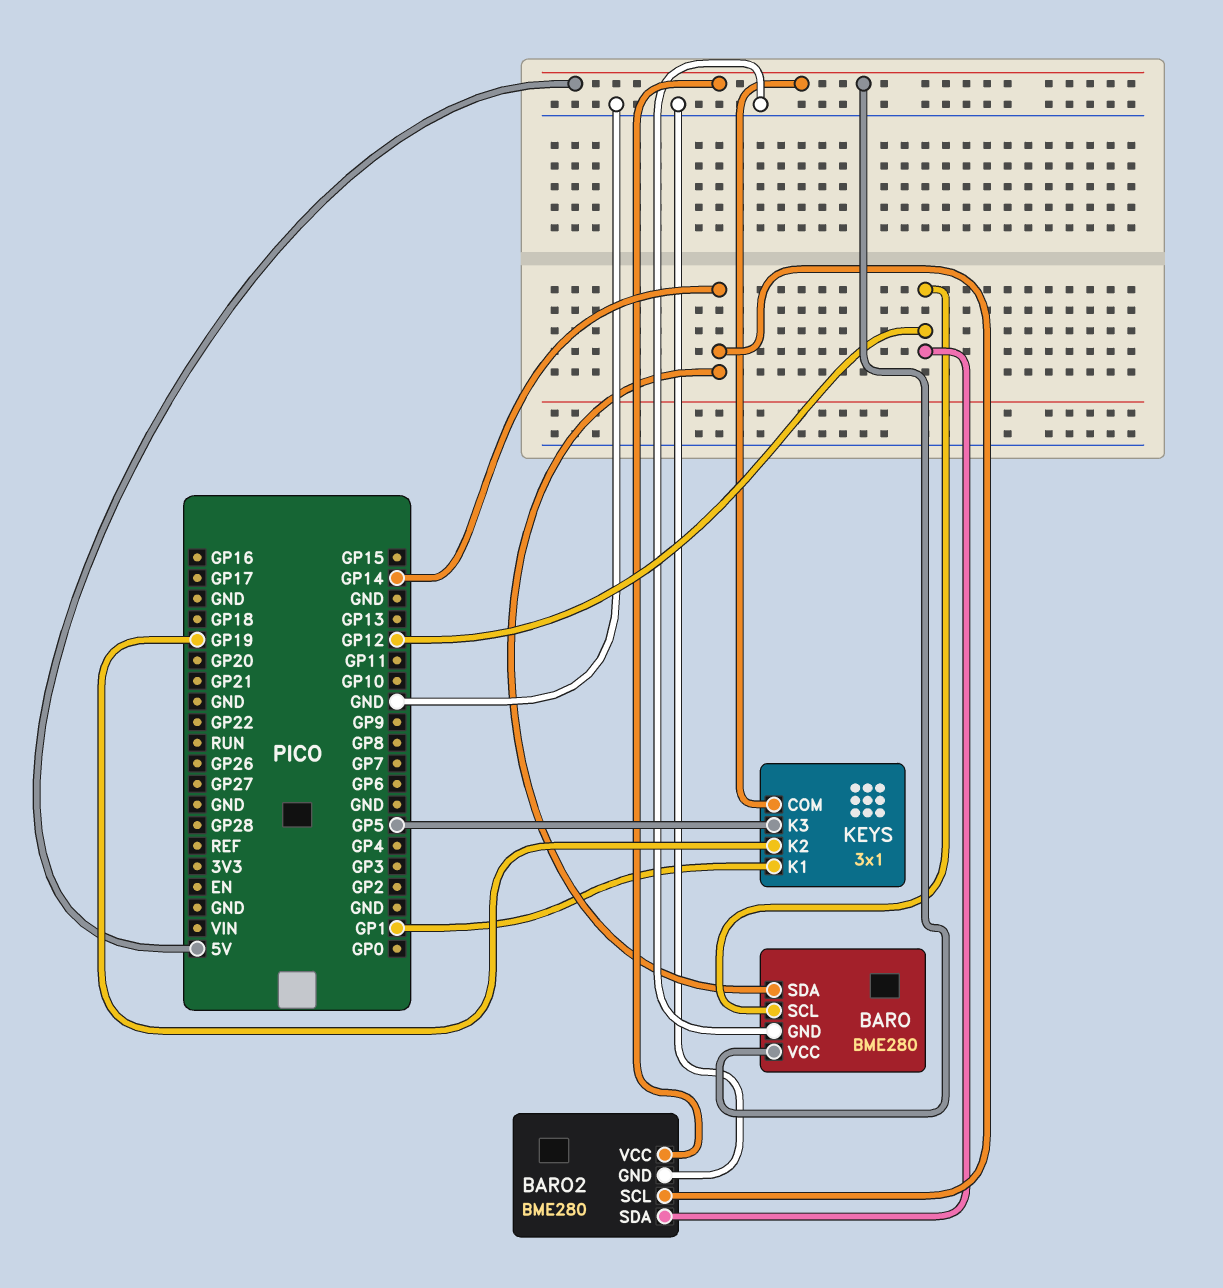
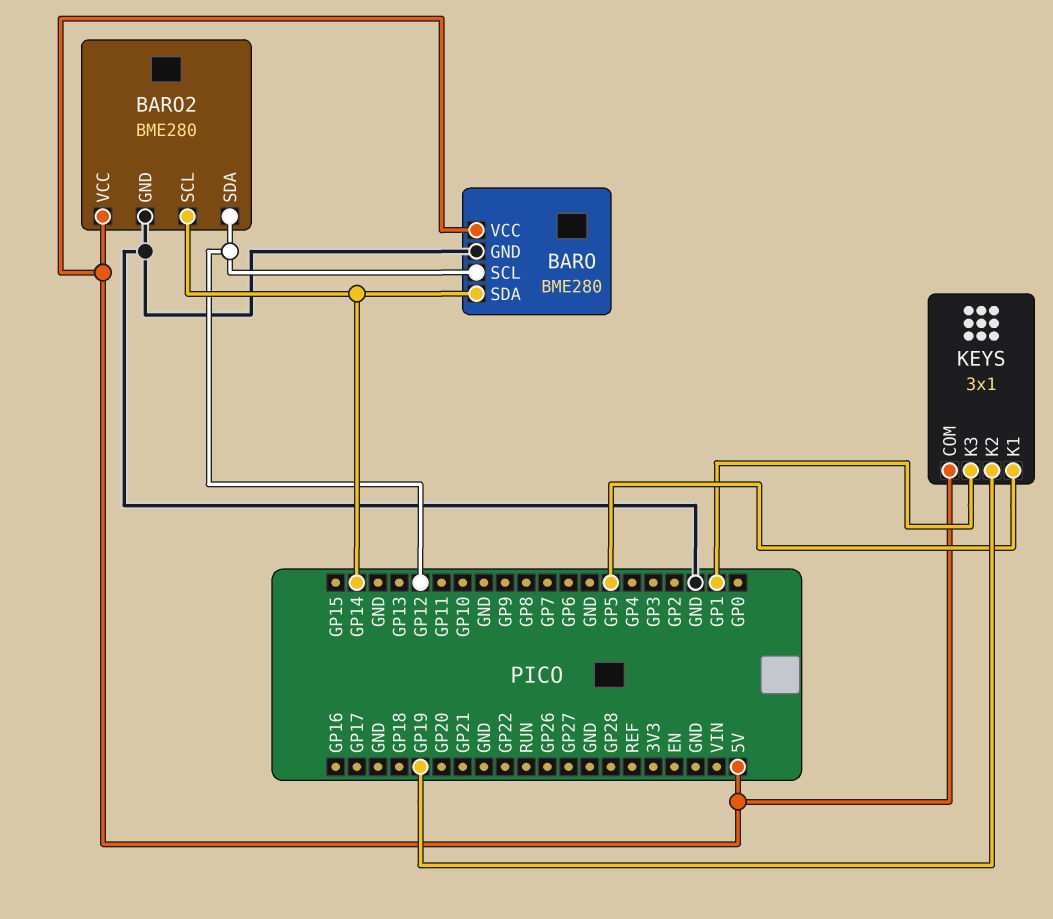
KEYS pin K1: GP1 -> GP5
KEYS pin K3: GP5 -> GP1

